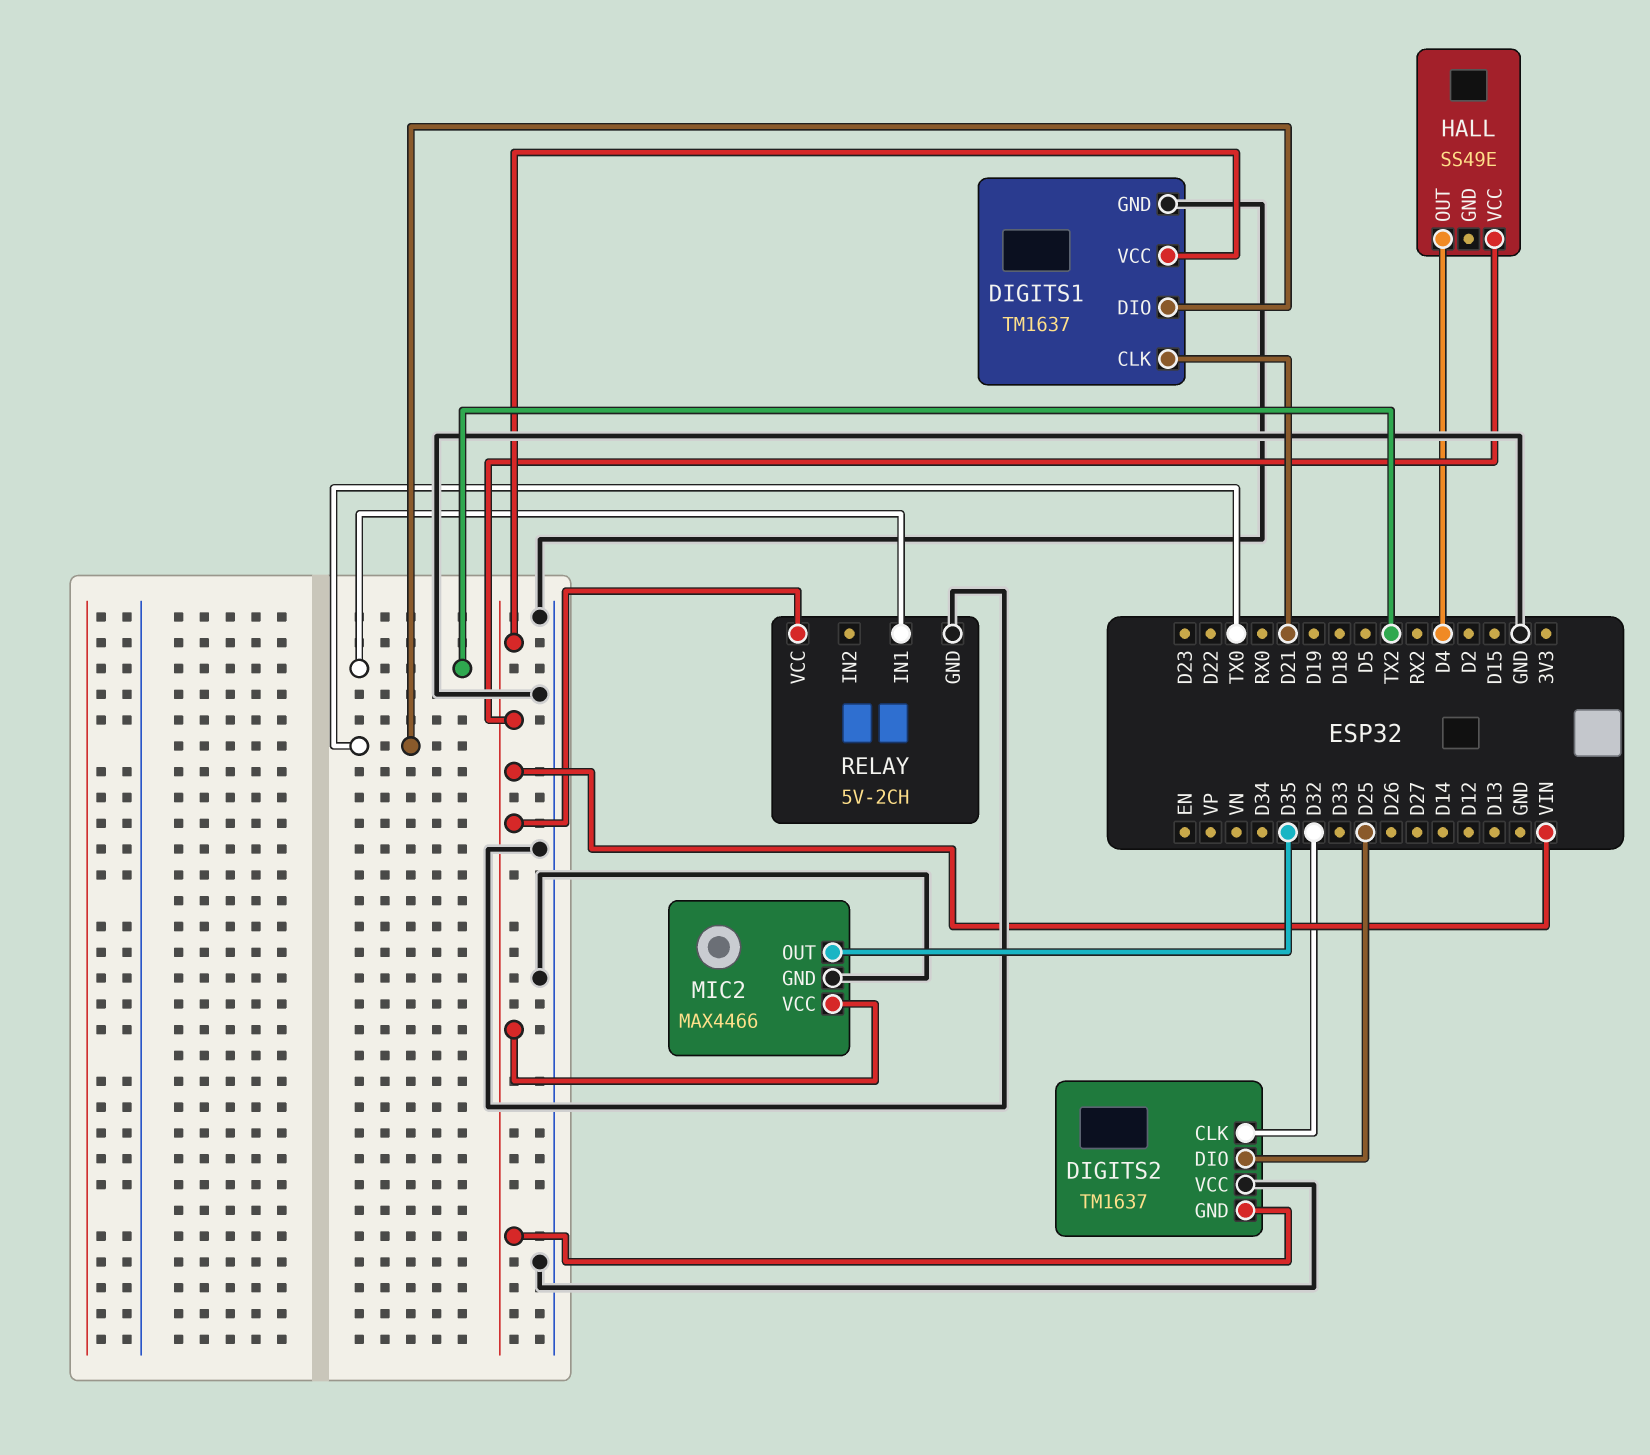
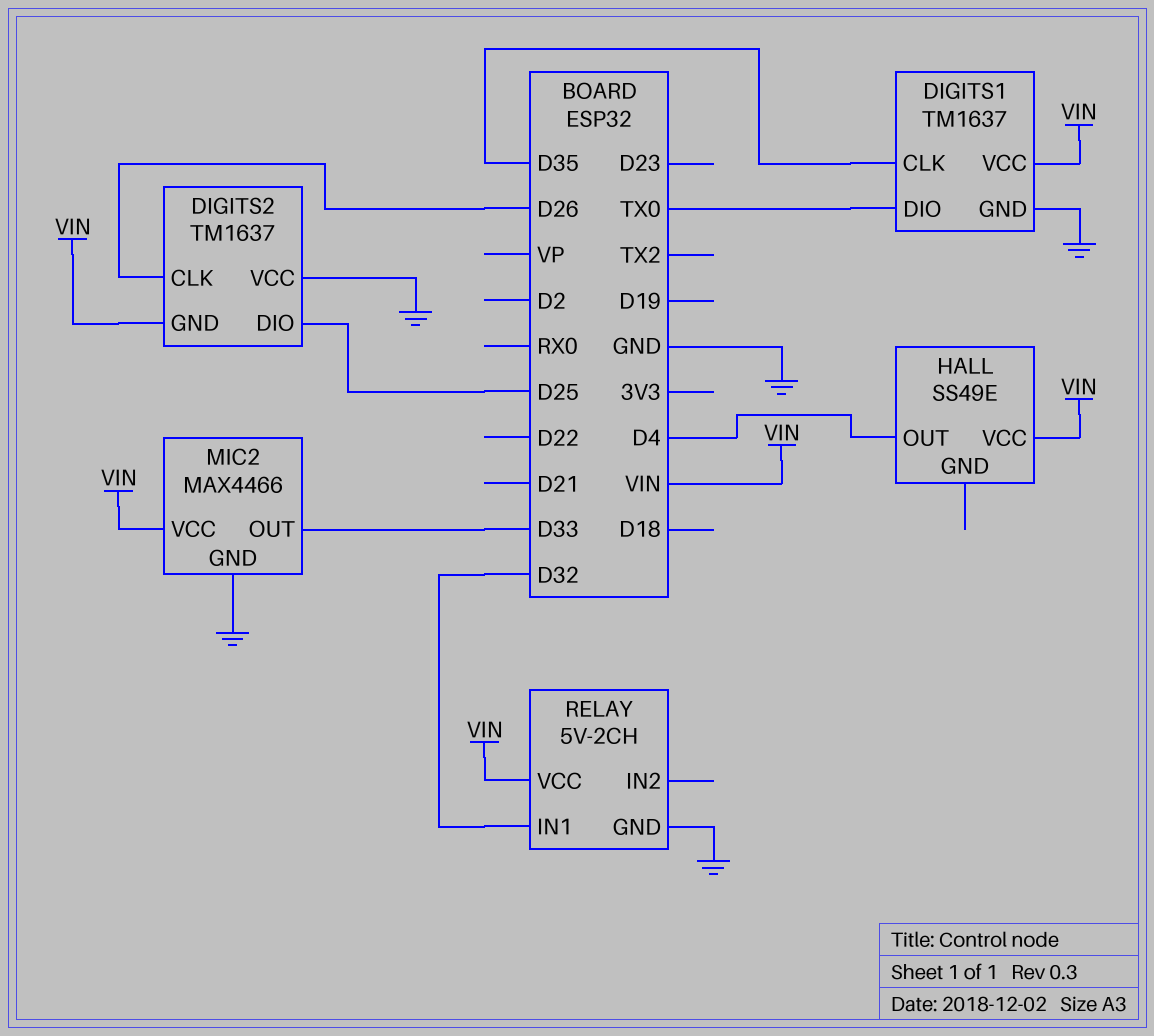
DIGITS1 pin CLK: D21 -> D35
DIGITS2 pin CLK: D32 -> D26
MIC2 pin OUT: D35 -> D33
RELAY pin IN1: TX2 -> D32

